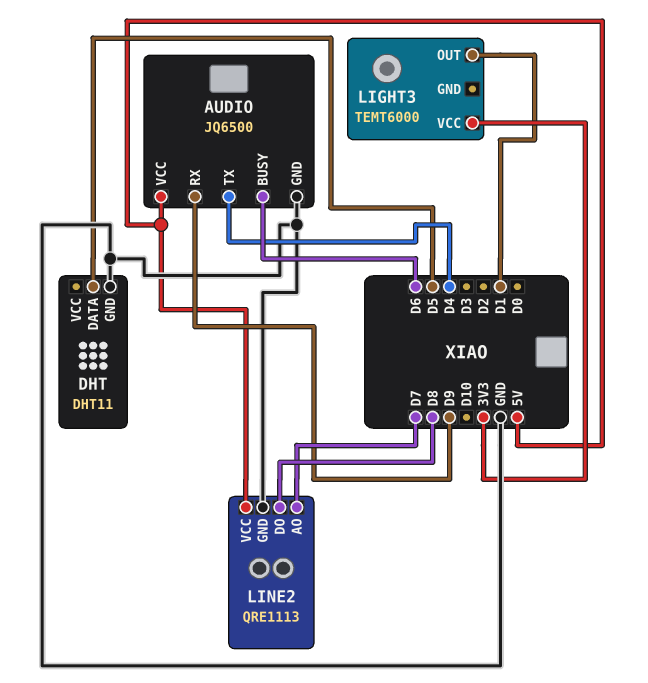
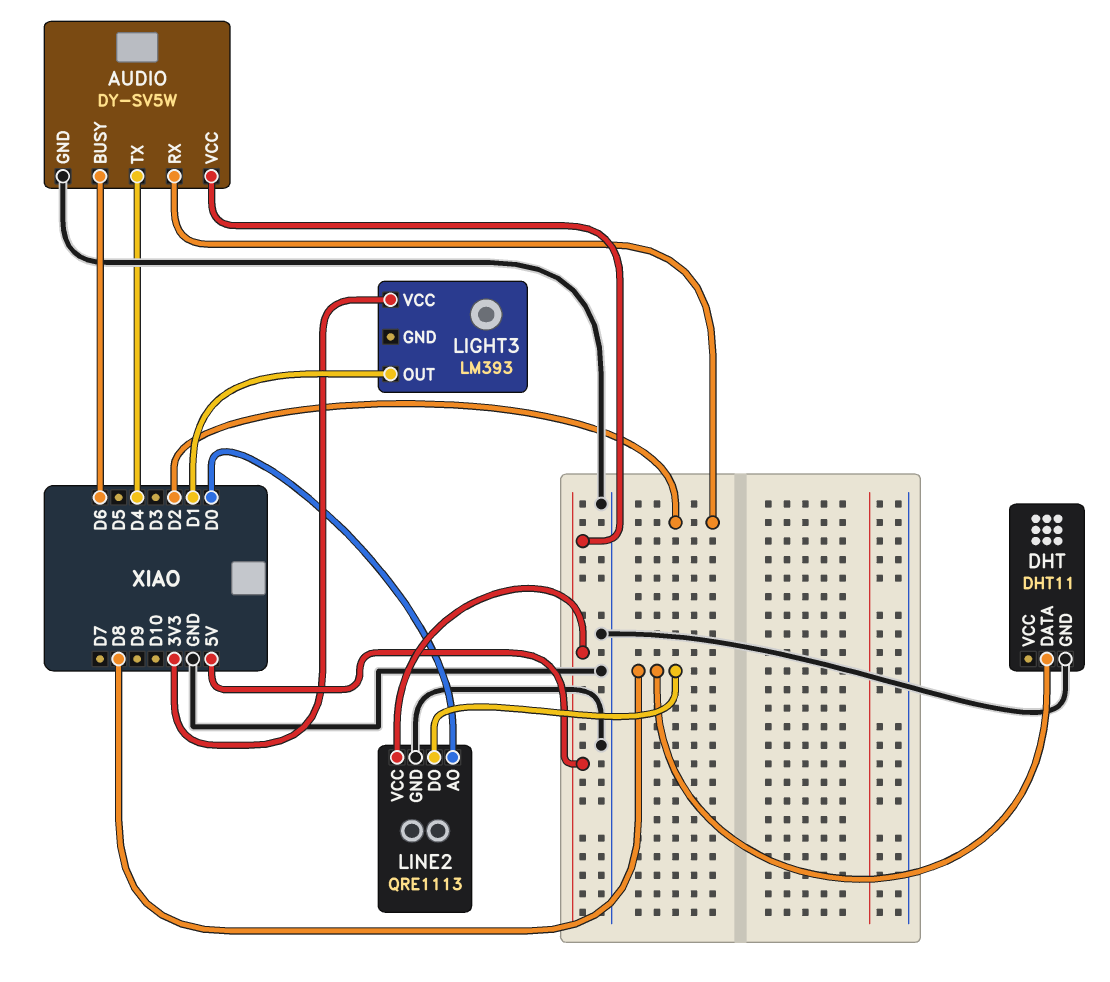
AUDIO: JQ6500 -> DY-SV5W
AUDIO pin RX: D9 -> D2
DHT pin DATA: D5 -> D8
LIGHT3: TEMT6000 -> LM393
LINE2 pin AO: D7 -> D0

